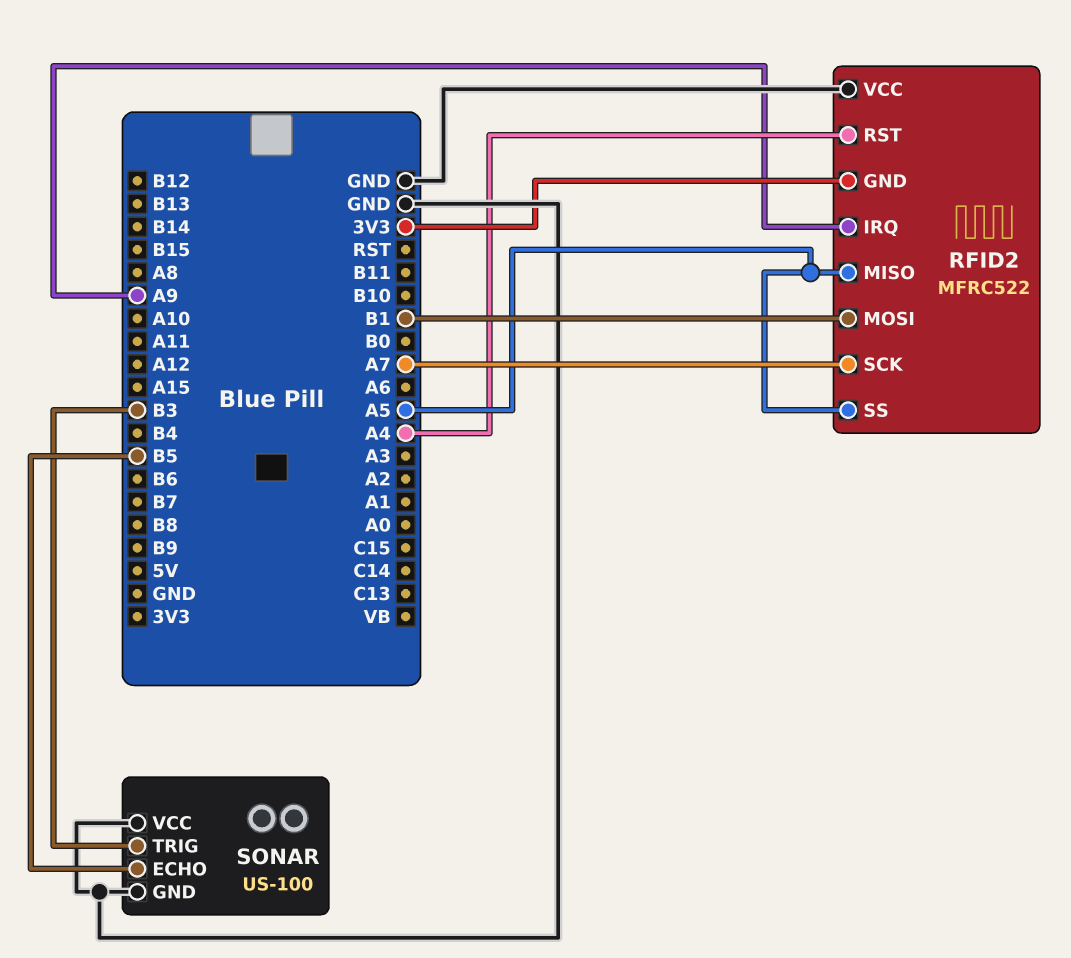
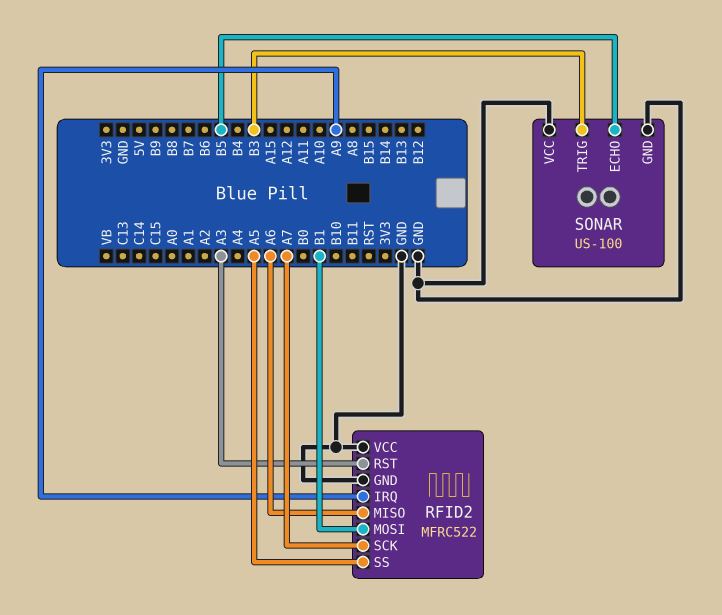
RFID2 pin GND: 3V3 -> GND
RFID2 pin MISO: A5 -> A6
RFID2 pin RST: A4 -> A3

